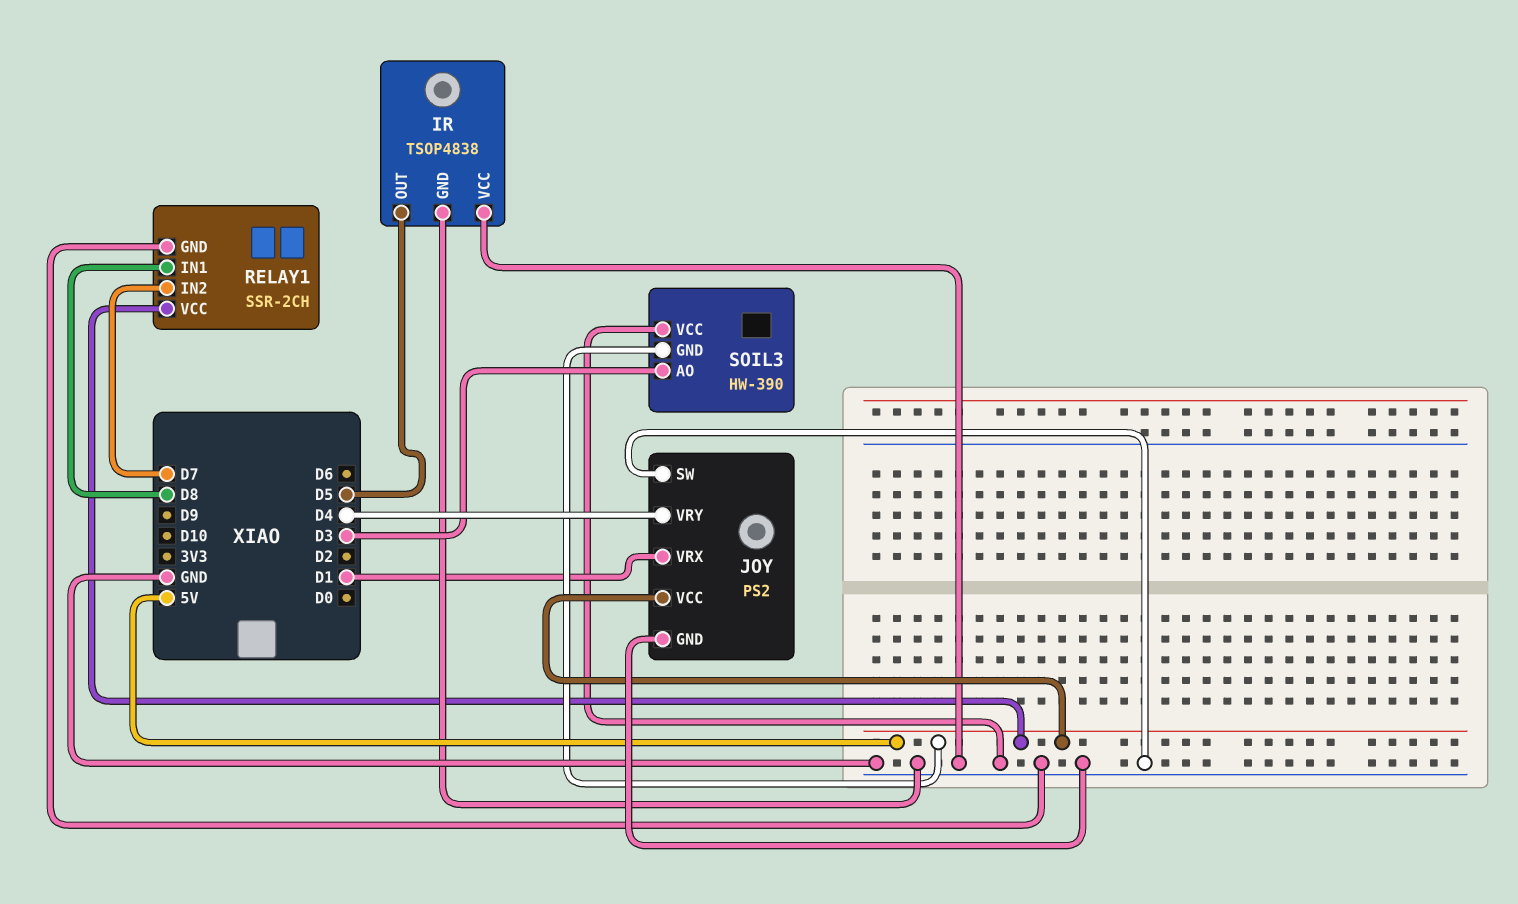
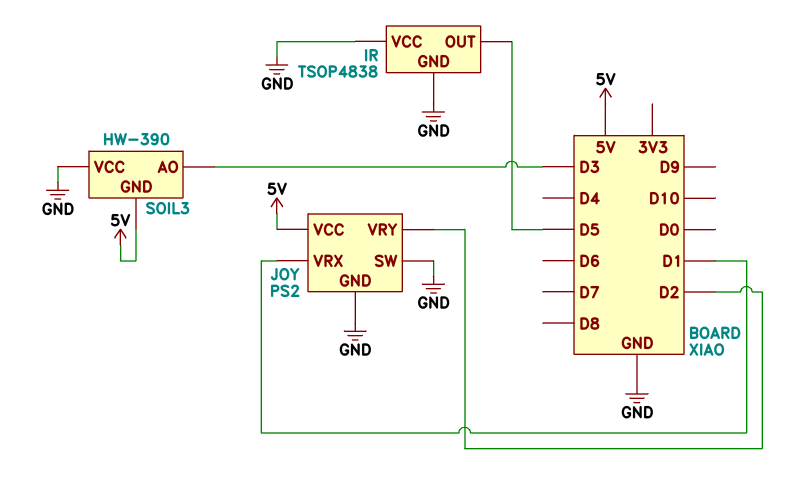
JOY pin VRY: D4 -> D2
RELAY1: SSR-2CH -> none
RELAY1 pin GND: GND -> none
RELAY1 pin IN1: D8 -> none
RELAY1 pin IN2: D7 -> none
RELAY1 pin VCC: 5V -> none

